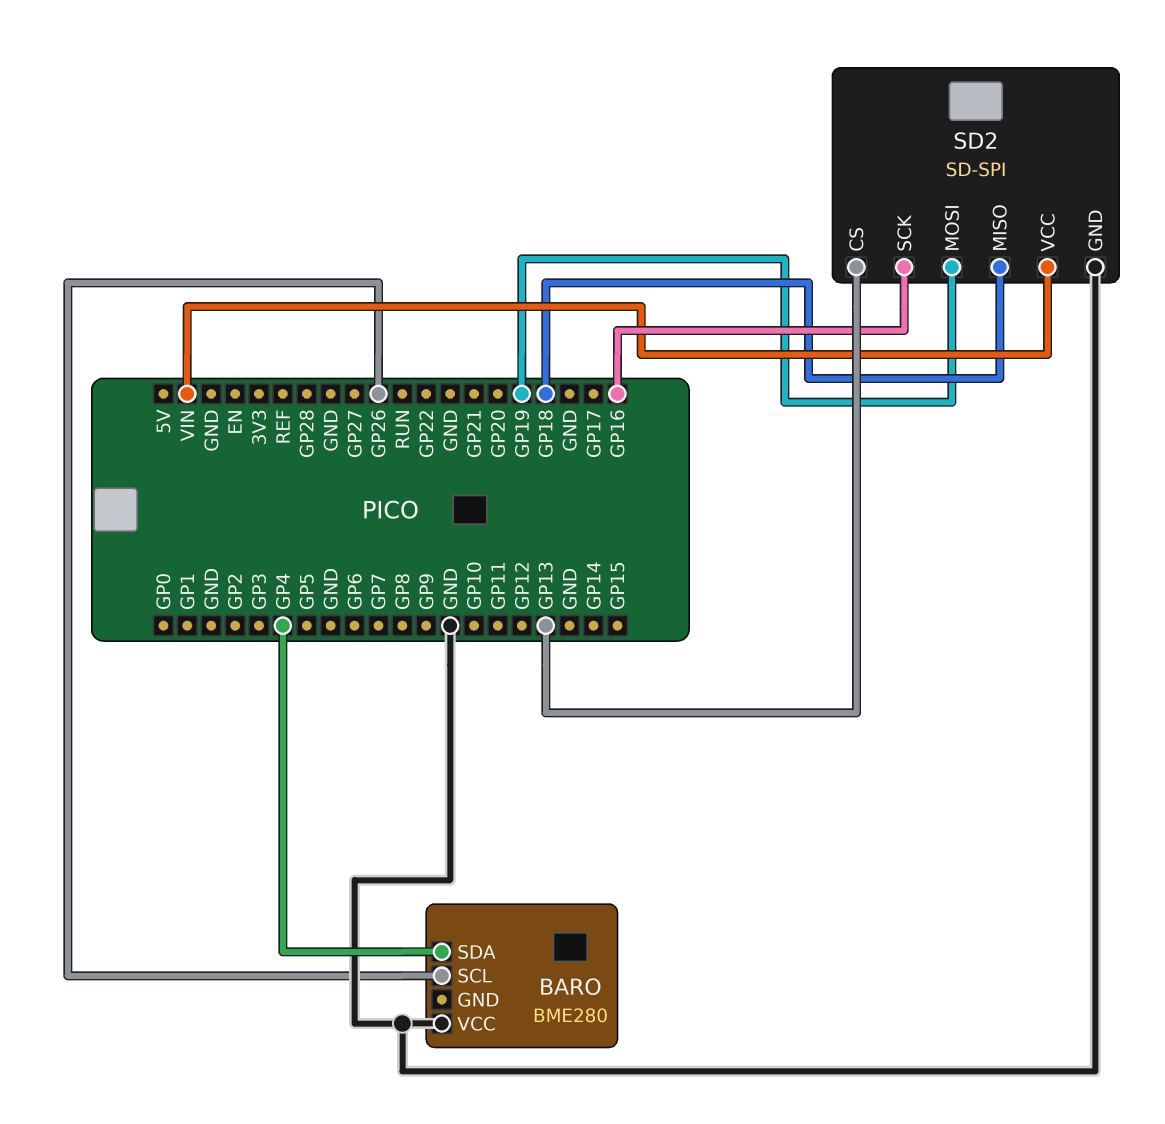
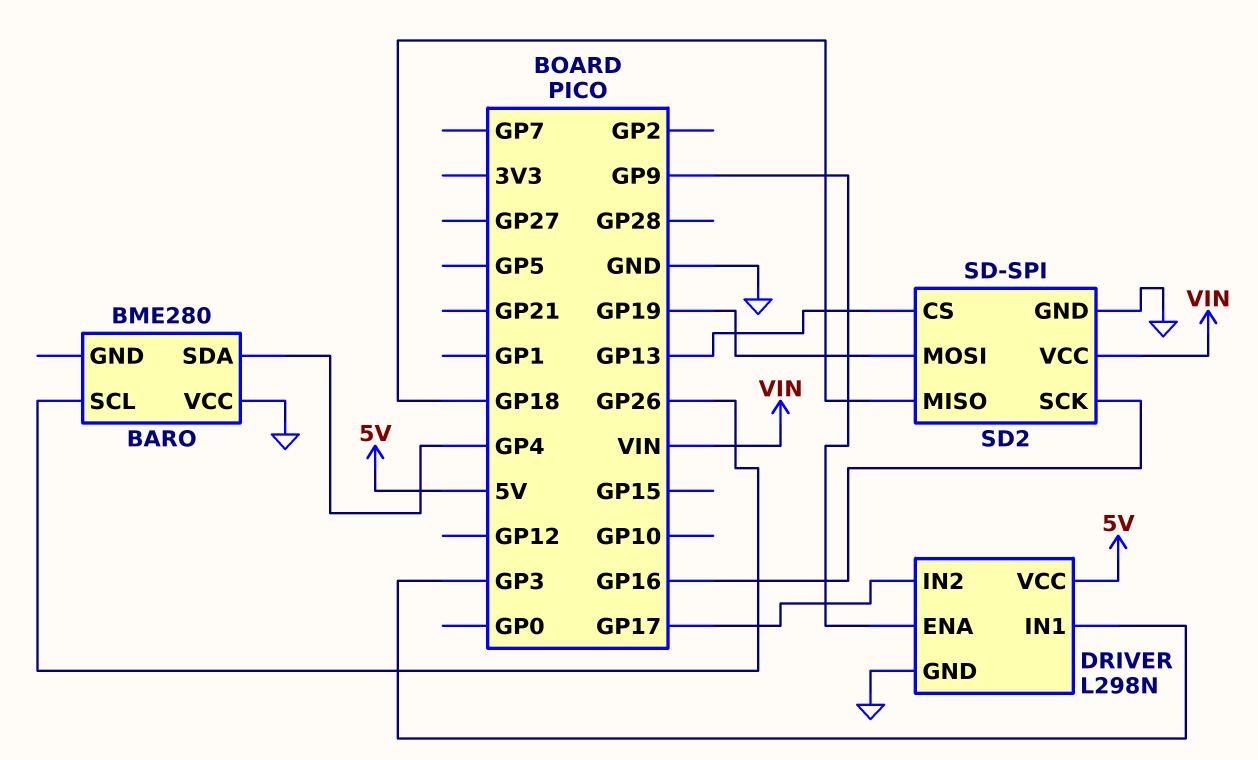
DRIVER: none -> L298N
DRIVER pin ENA: none -> GP9
DRIVER pin GND: none -> GND
DRIVER pin IN1: none -> GP3
DRIVER pin IN2: none -> GP17
DRIVER pin VCC: none -> 5V

